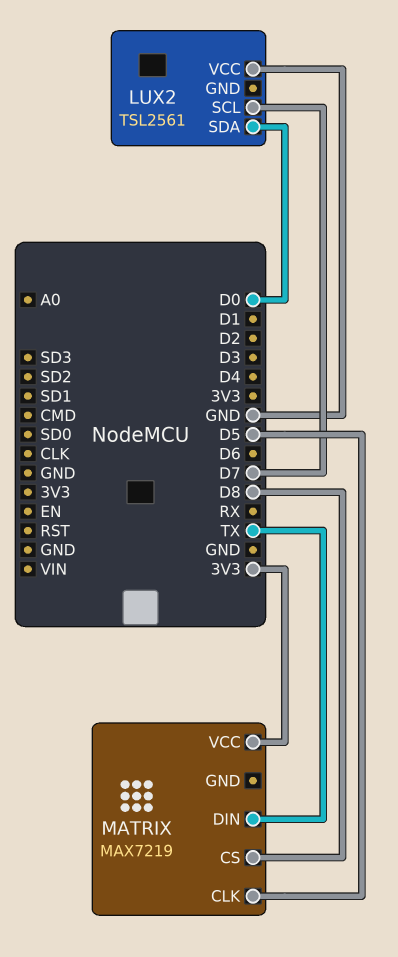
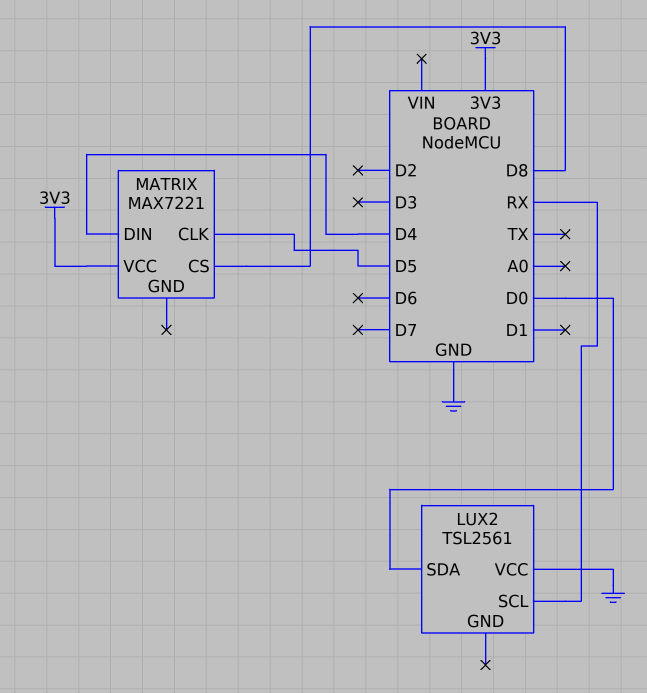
LUX2 pin SCL: D7 -> RX
MATRIX: MAX7219 -> MAX7221
MATRIX pin DIN: TX -> D4

